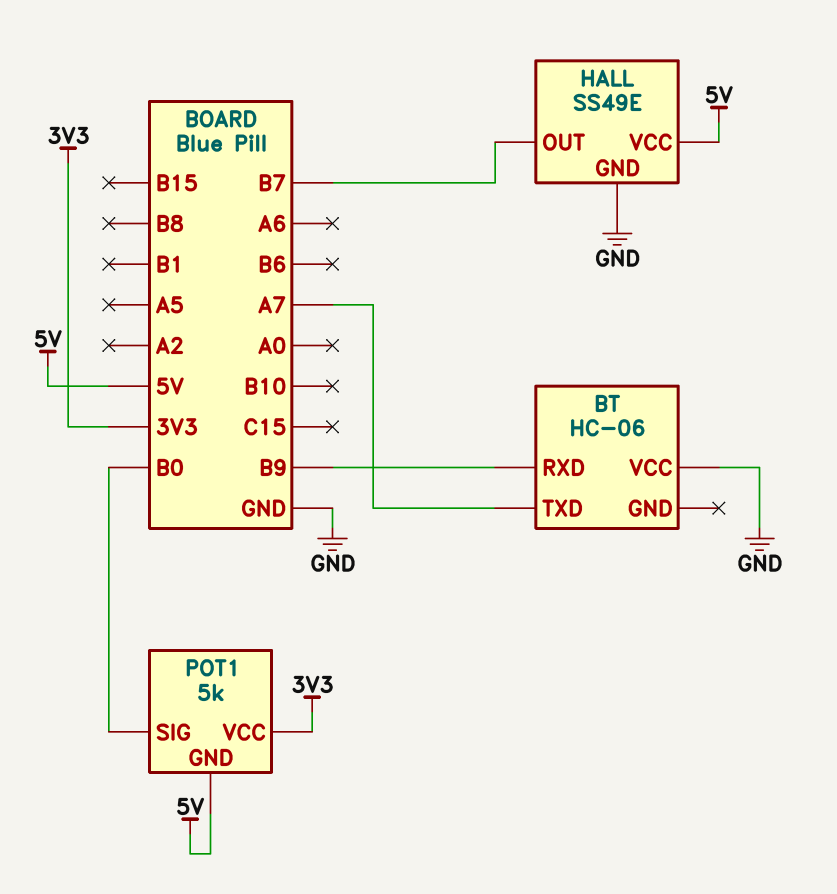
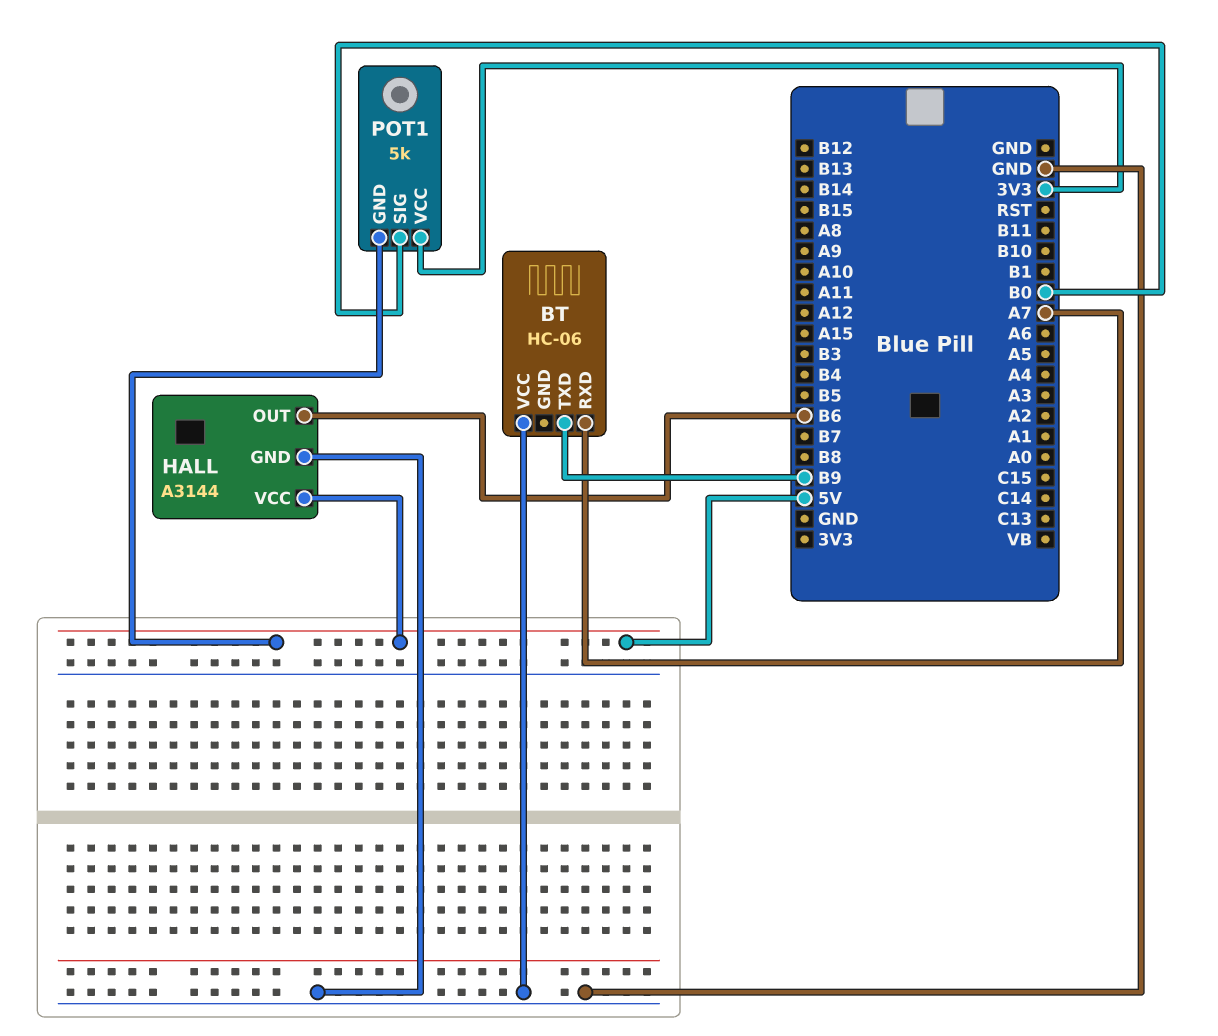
BT pin RXD: B9 -> A7
BT pin TXD: A7 -> B9
HALL: SS49E -> A3144
HALL pin OUT: B7 -> B6

